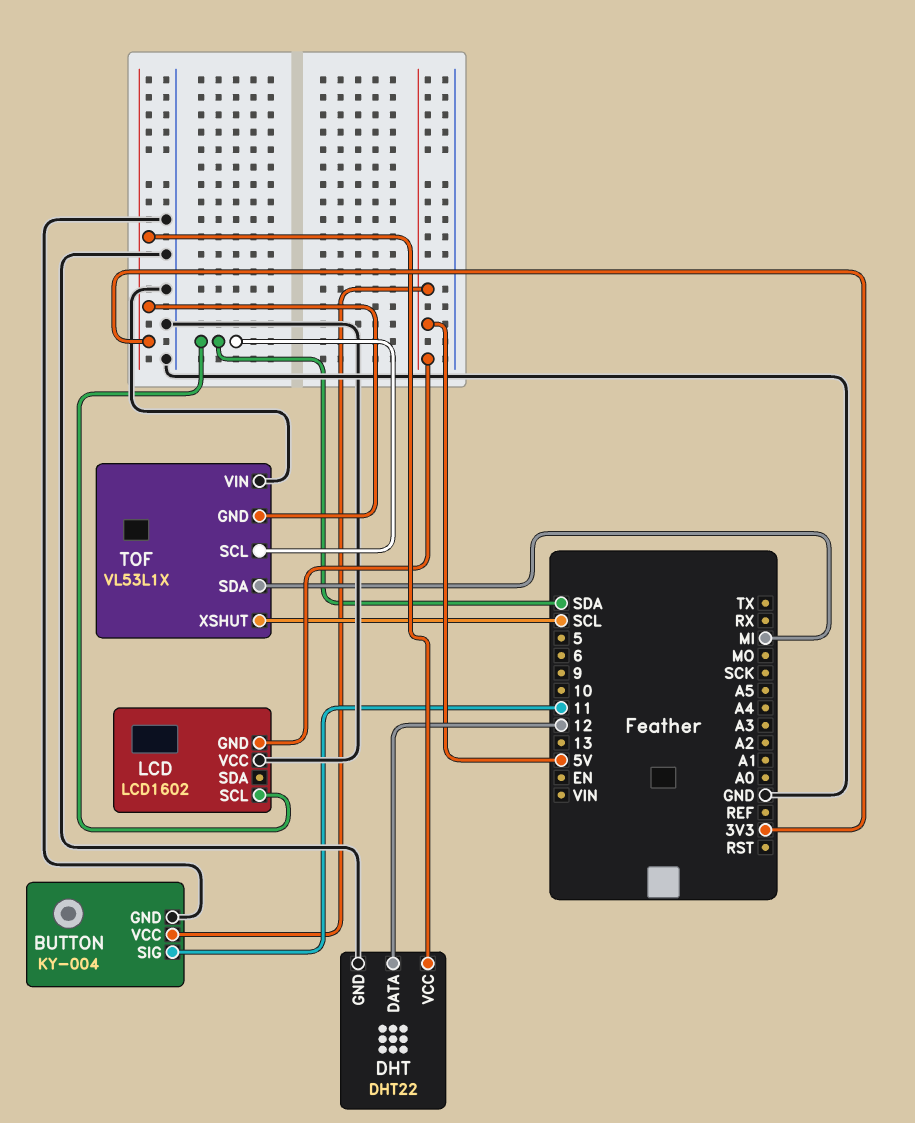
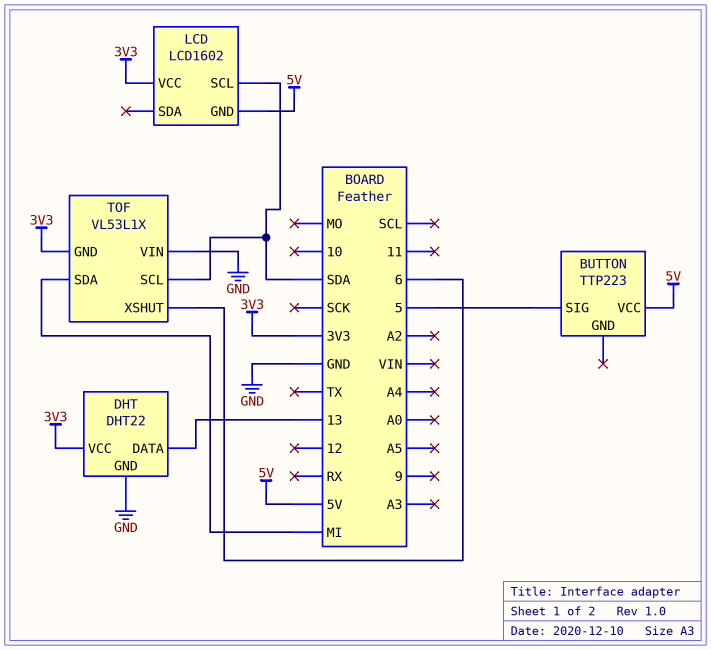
BUTTON: KY-004 -> TTP223
BUTTON pin GND: GND -> none
BUTTON pin SIG: 11 -> 5
DHT pin DATA: 12 -> 13
LCD pin VCC: GND -> 3V3
TOF pin XSHUT: SCL -> 6

